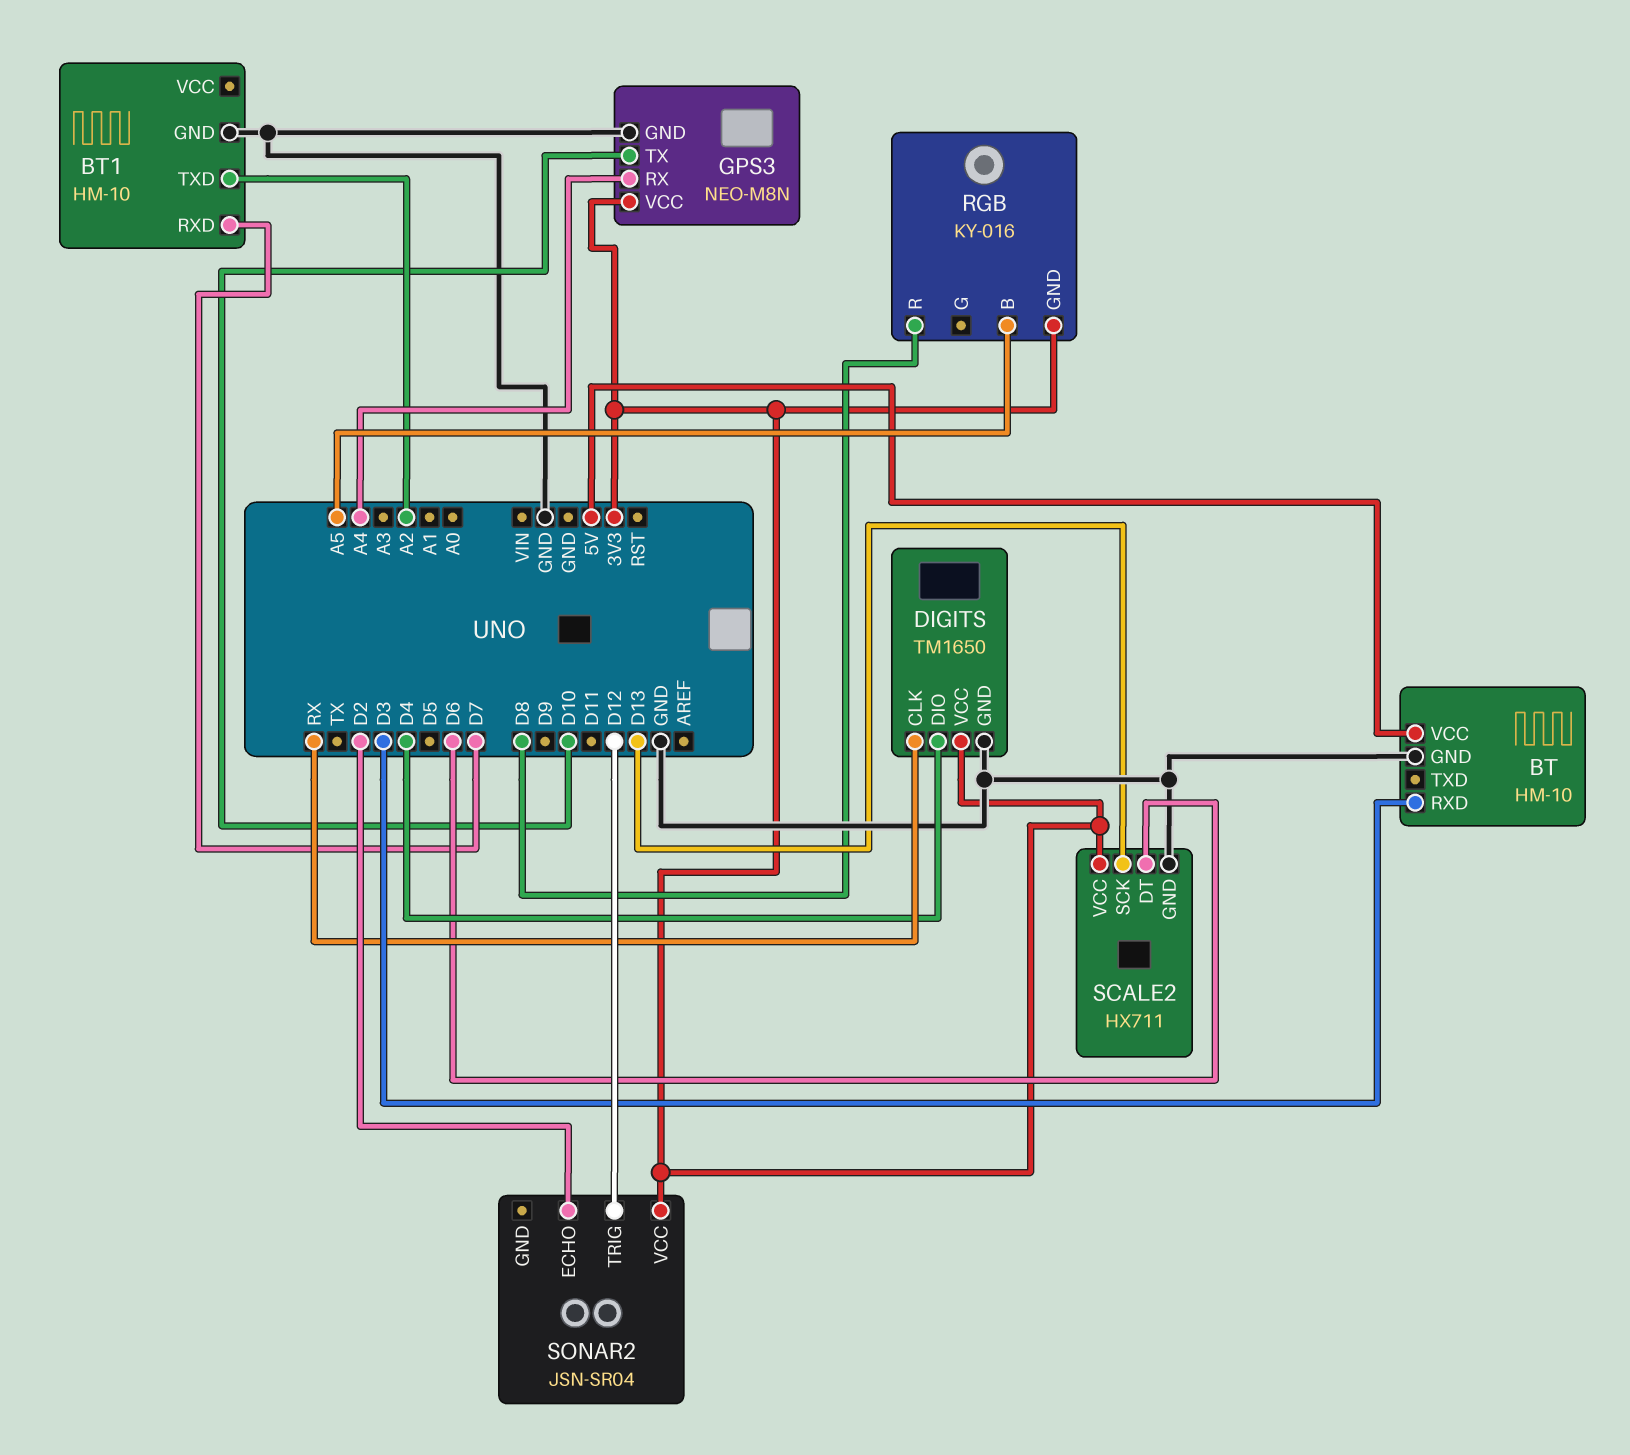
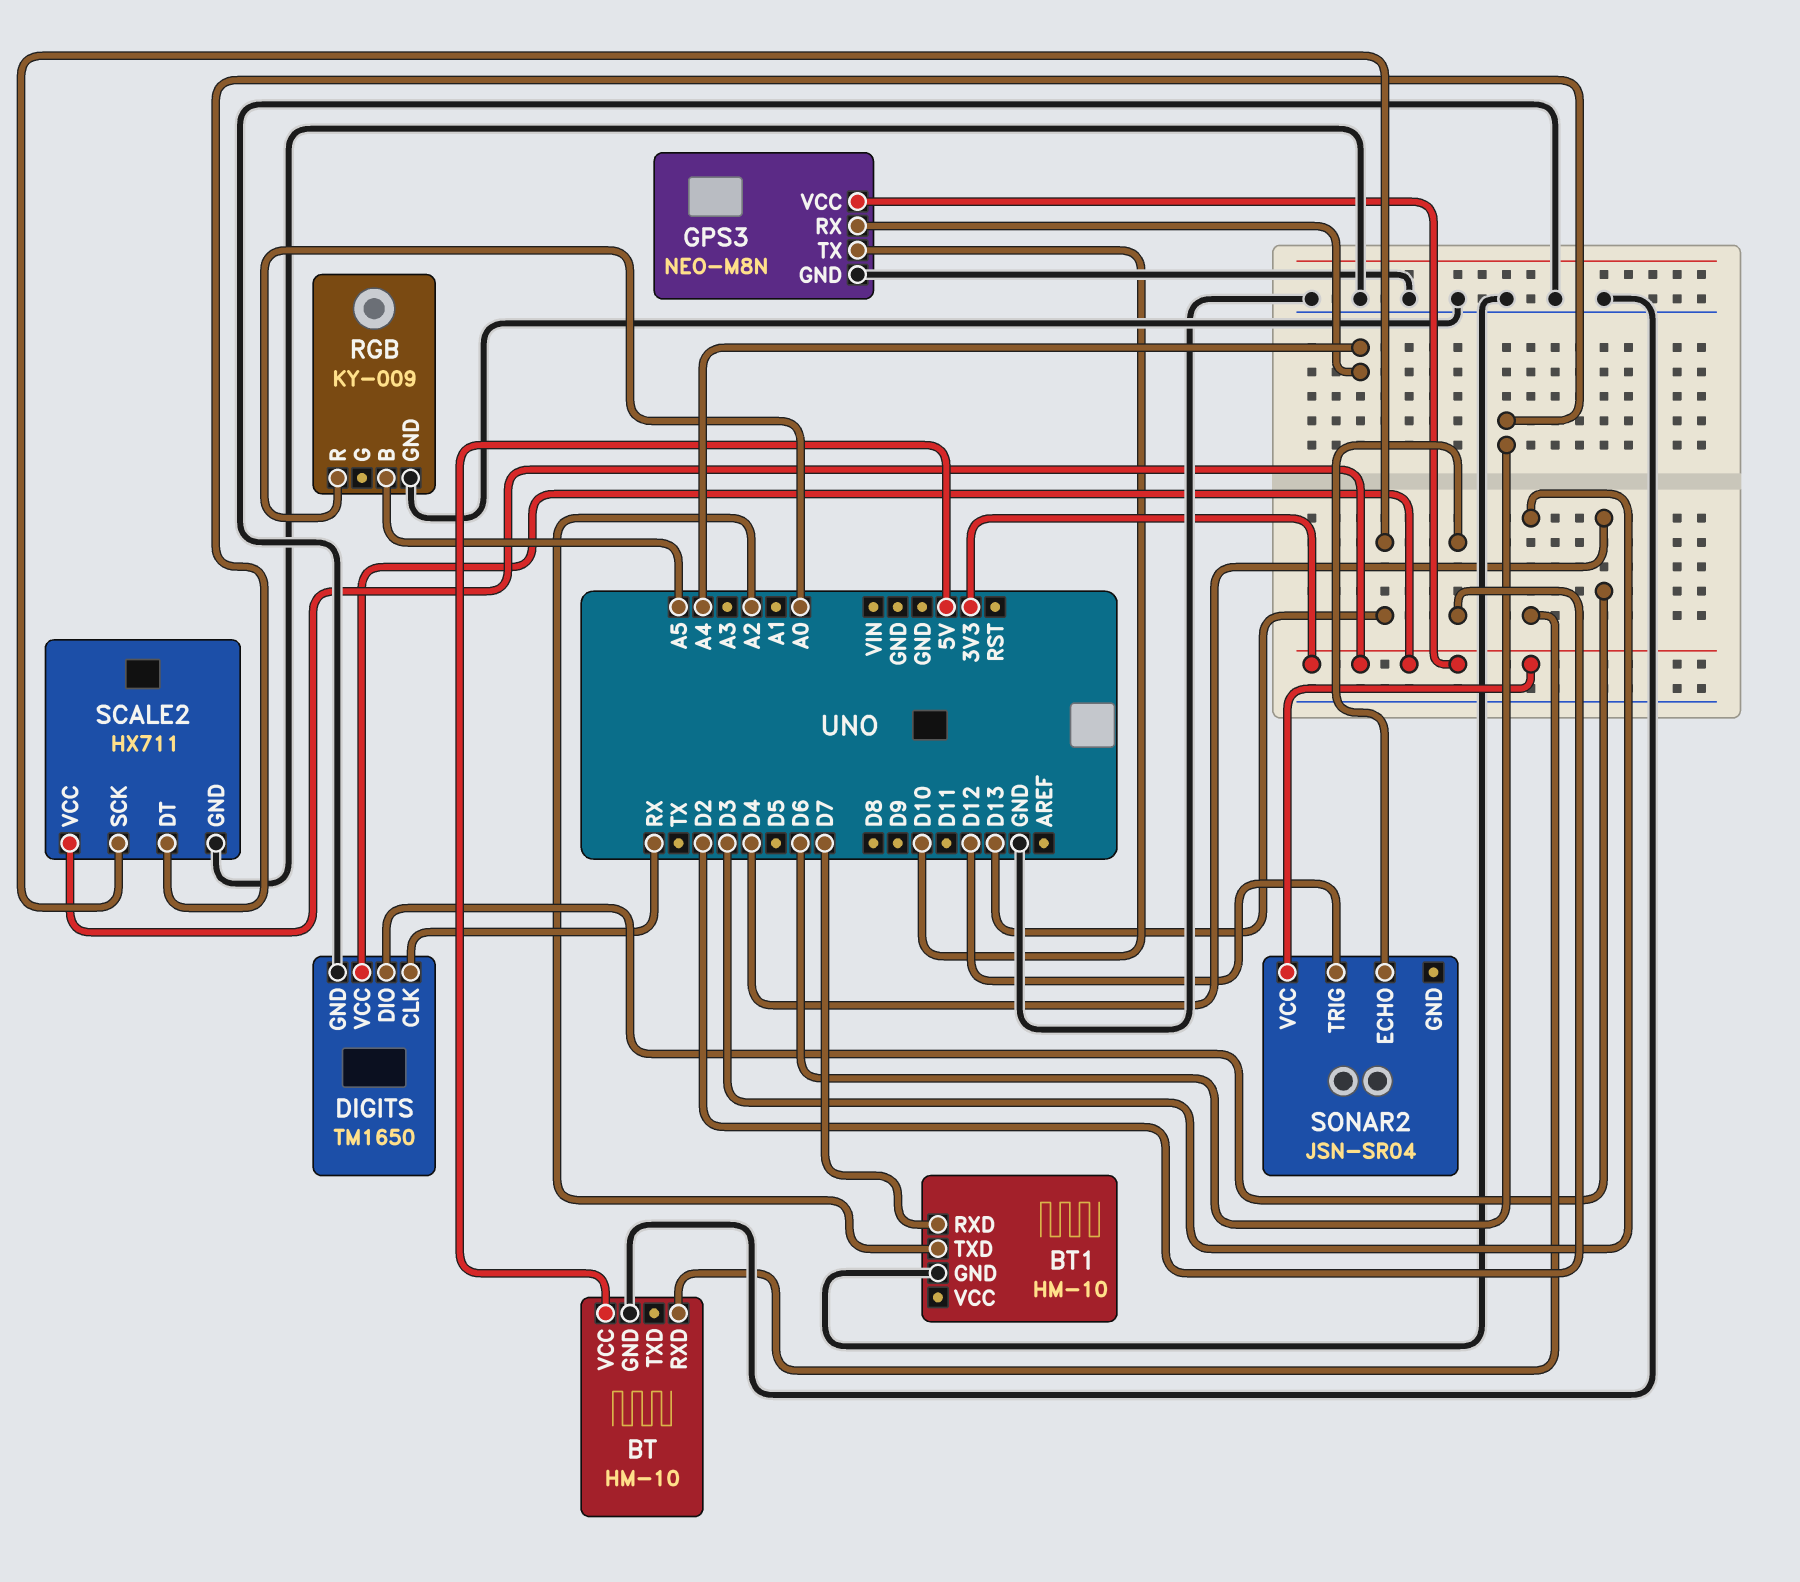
RGB: KY-016 -> KY-009
RGB pin GND: 3V3 -> GND
RGB pin R: D8 -> A0

